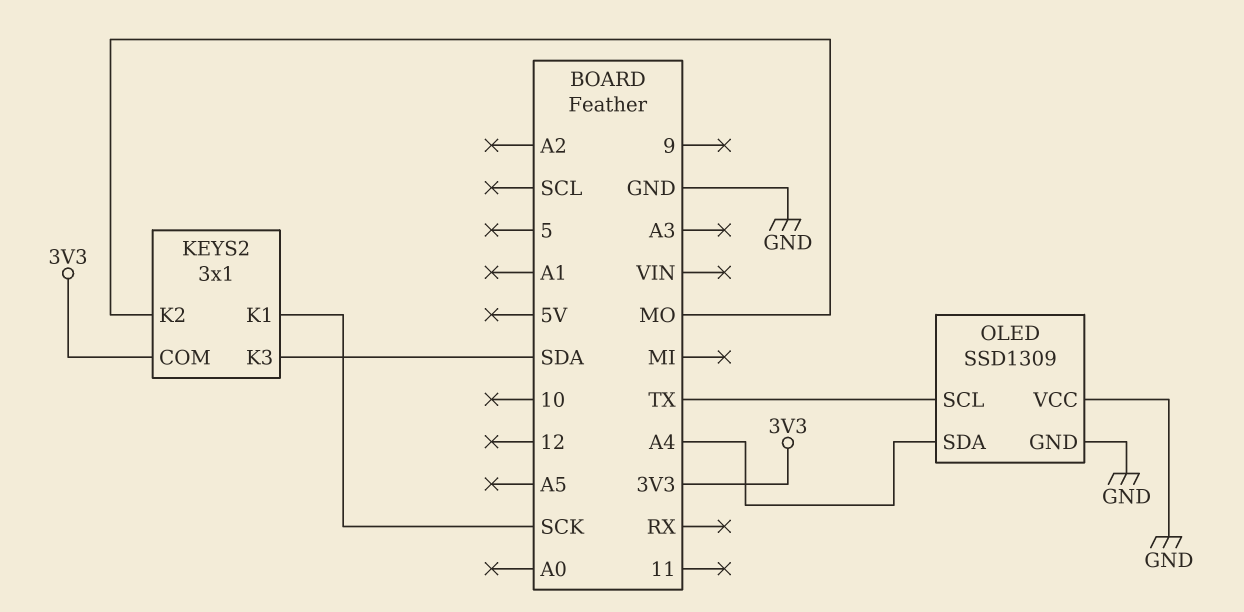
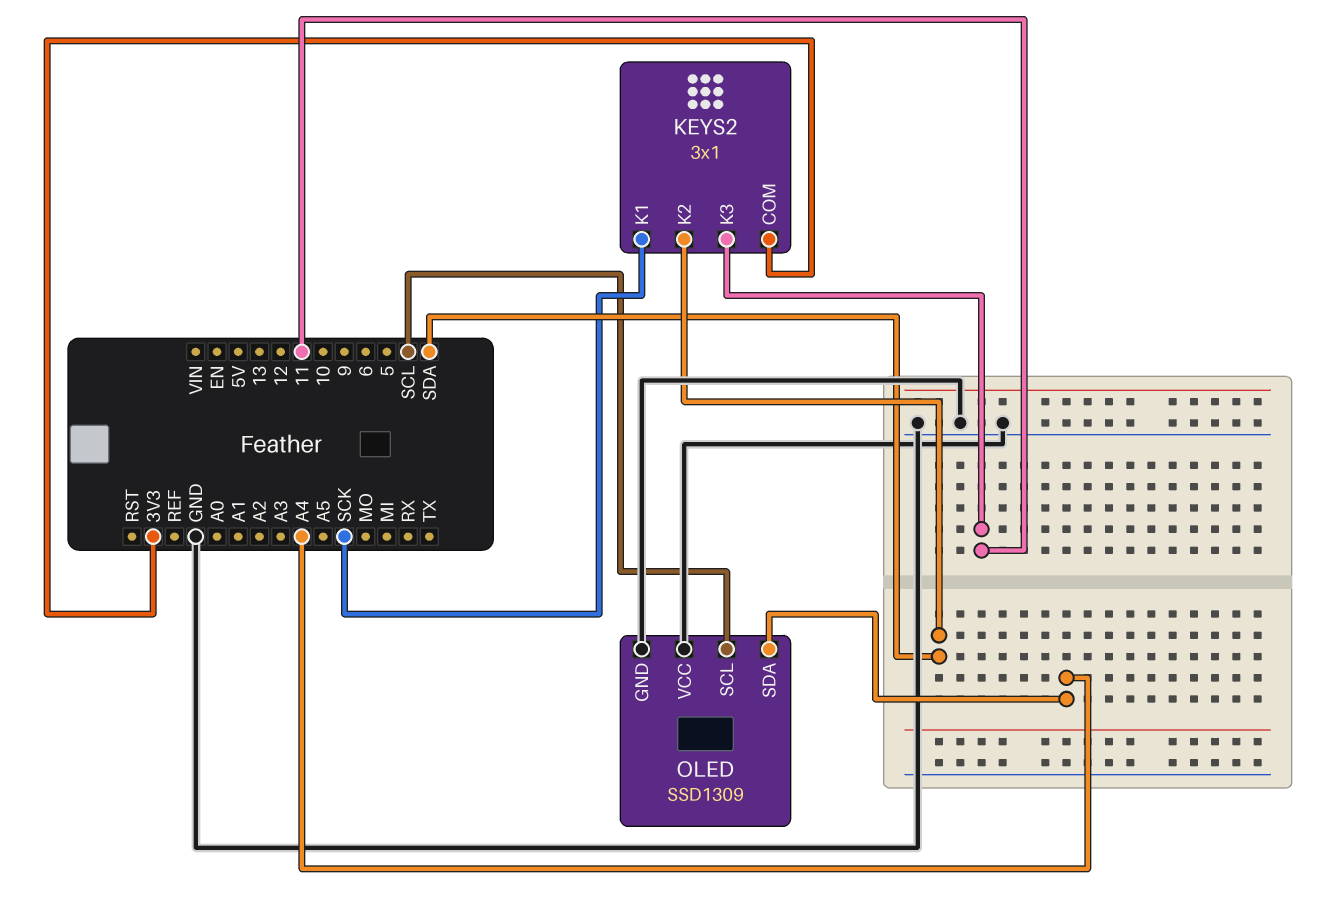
KEYS2 pin K2: MO -> SDA
KEYS2 pin K3: SDA -> 11
OLED pin SCL: TX -> SCL

